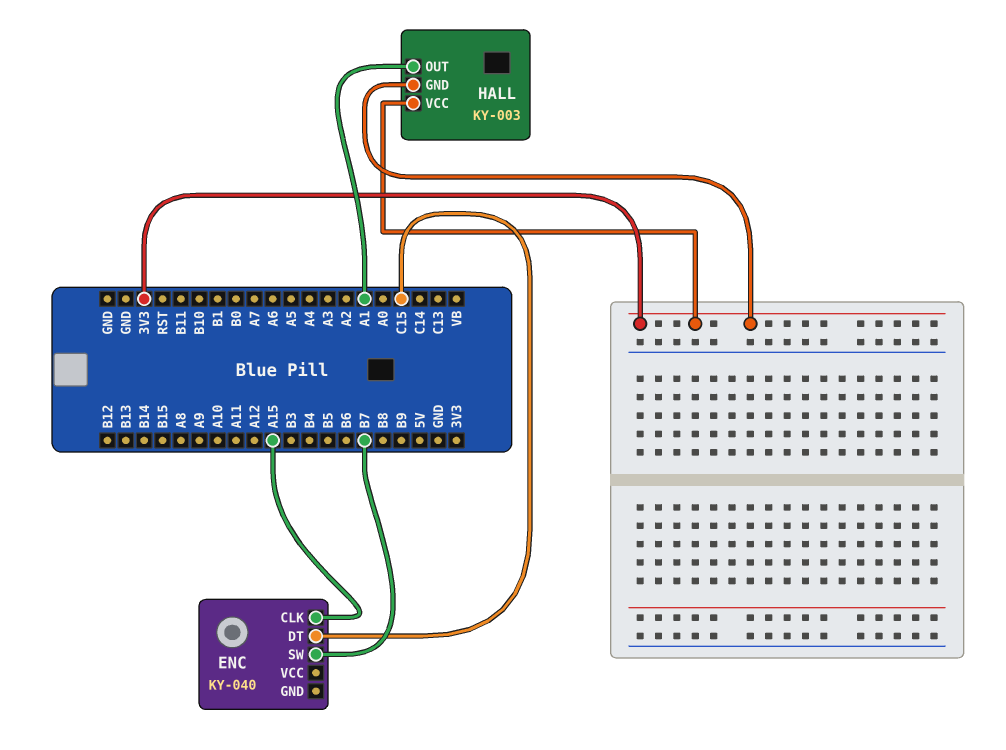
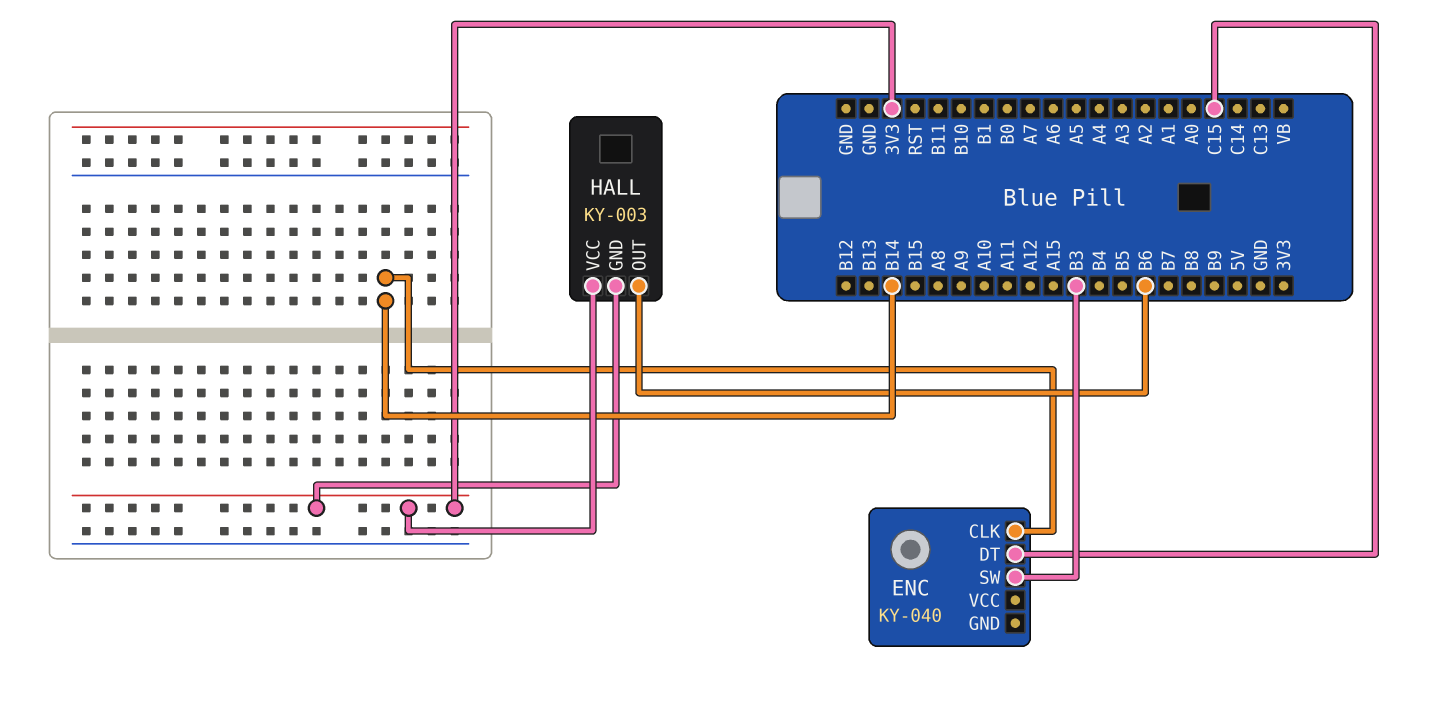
ENC pin CLK: A15 -> B14
ENC pin SW: B7 -> B3
HALL pin OUT: A1 -> B6

